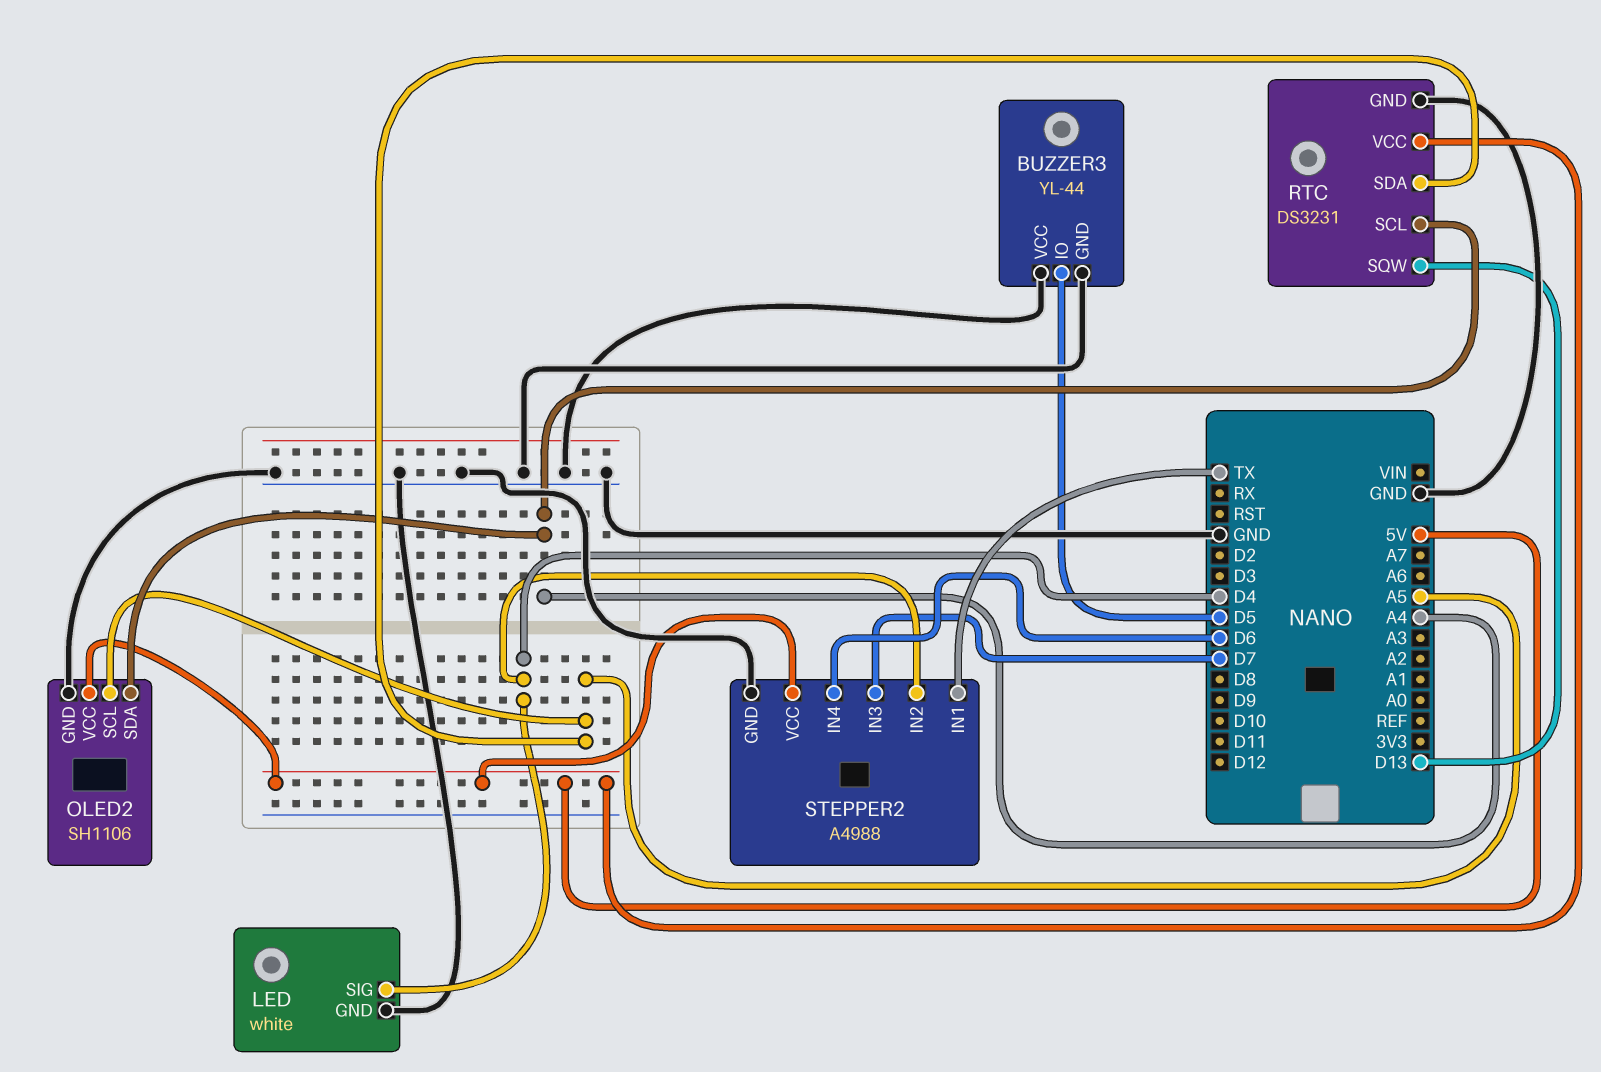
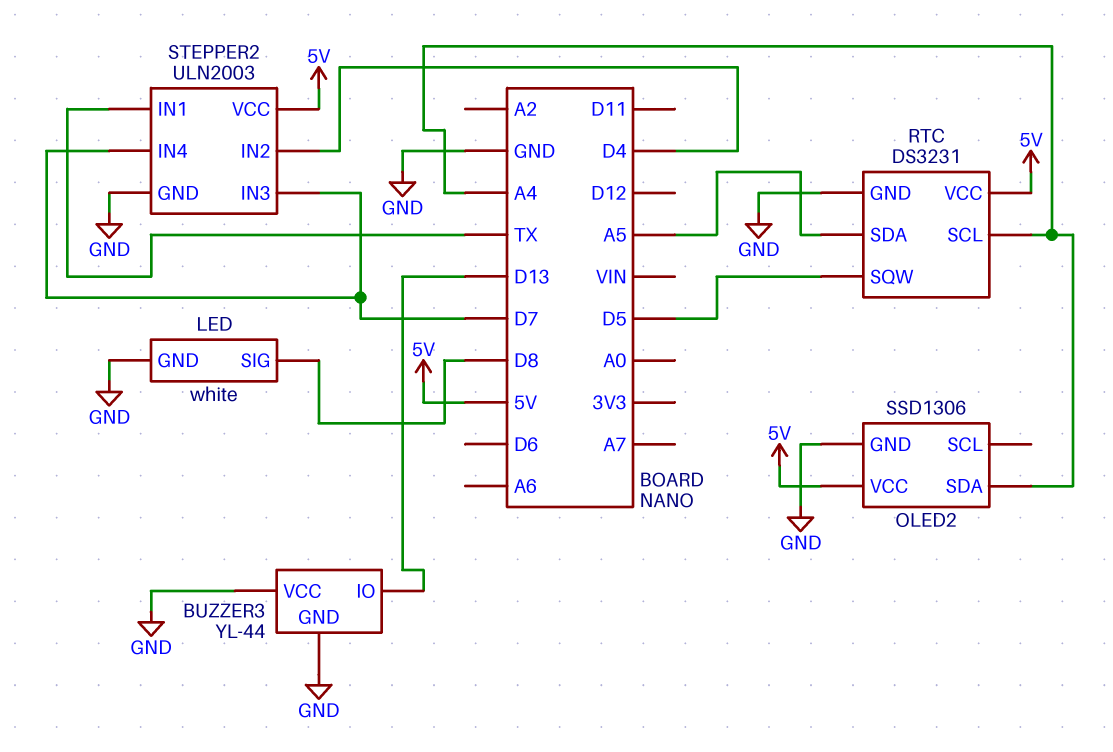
BUZZER3 pin IO: D5 -> D13
LED pin SIG: D4 -> D8
OLED2: SH1106 -> SSD1306
OLED2 pin SCL: A5 -> none
RTC pin SQW: D13 -> D5
STEPPER2: A4988 -> ULN2003
STEPPER2 pin IN4: D6 -> D7

